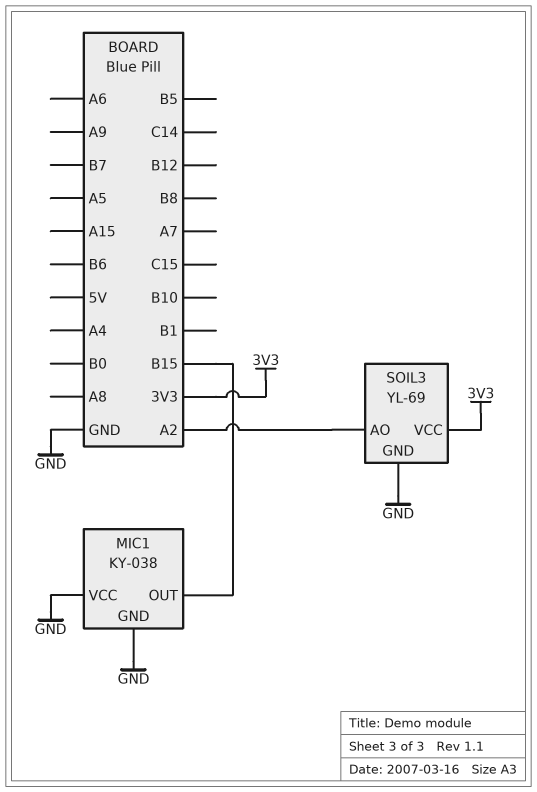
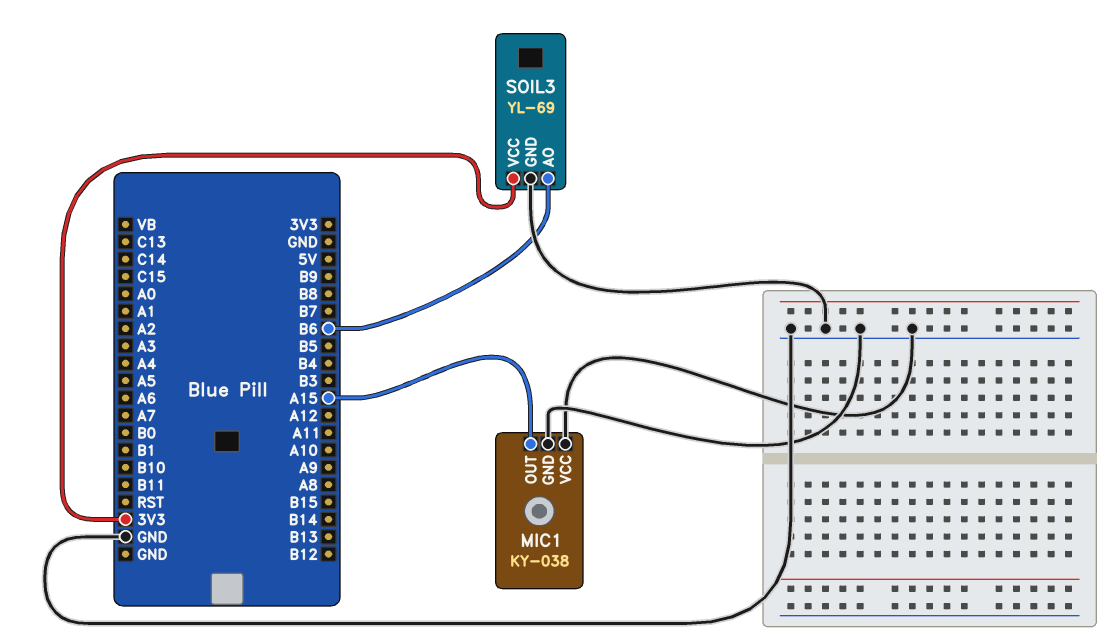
MIC1 pin OUT: B15 -> A15
SOIL3 pin AO: A2 -> B6

